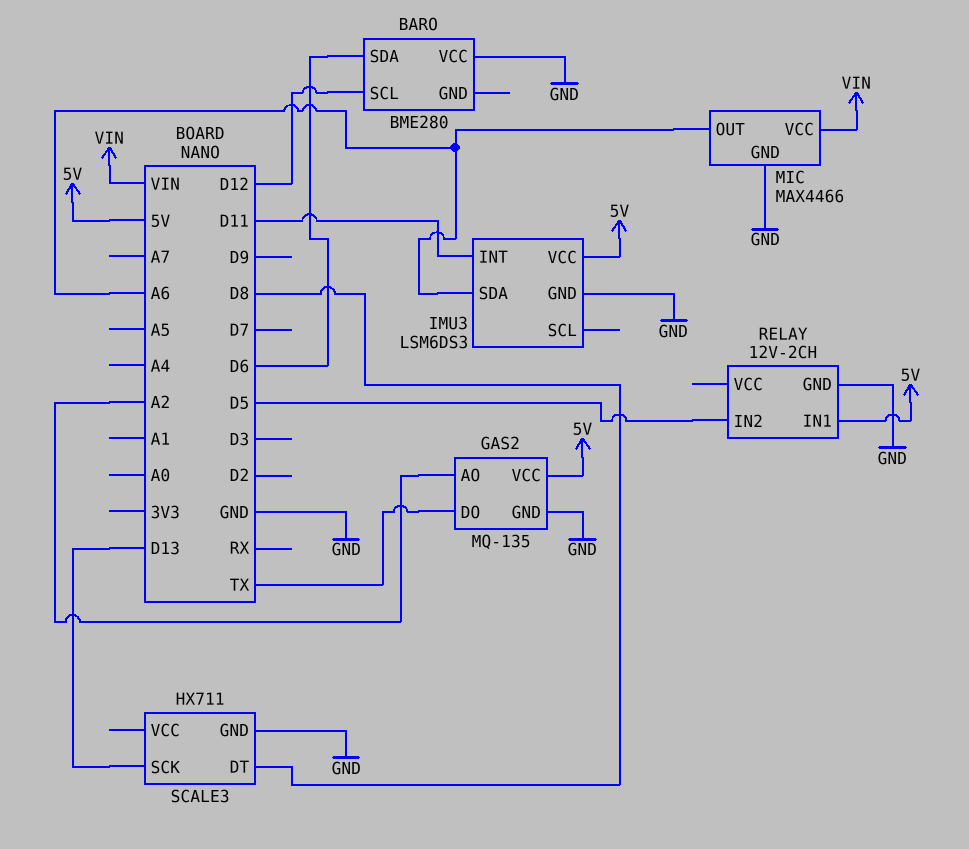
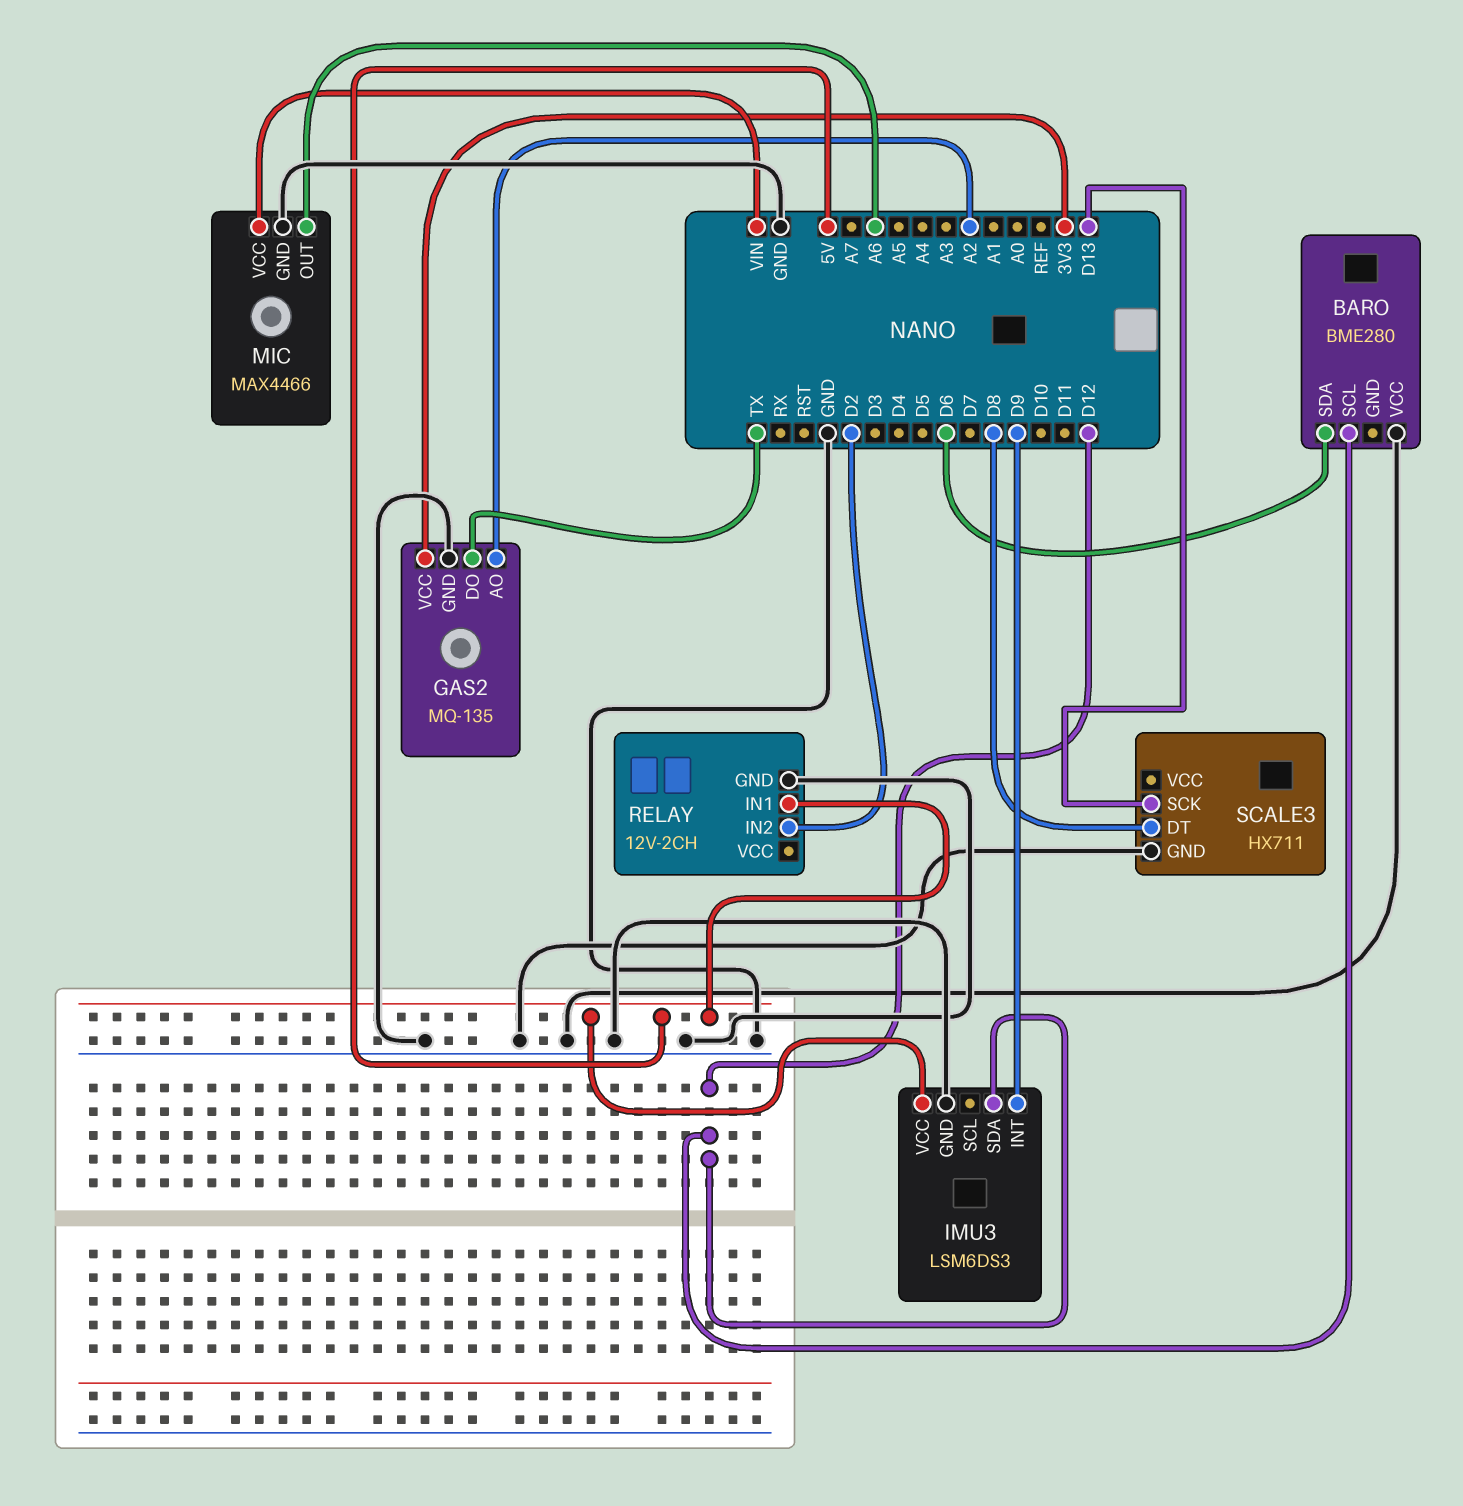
GAS2 pin VCC: 5V -> 3V3
IMU3 pin INT: D11 -> D9
IMU3 pin SDA: A6 -> D12
RELAY pin IN2: D5 -> D2

